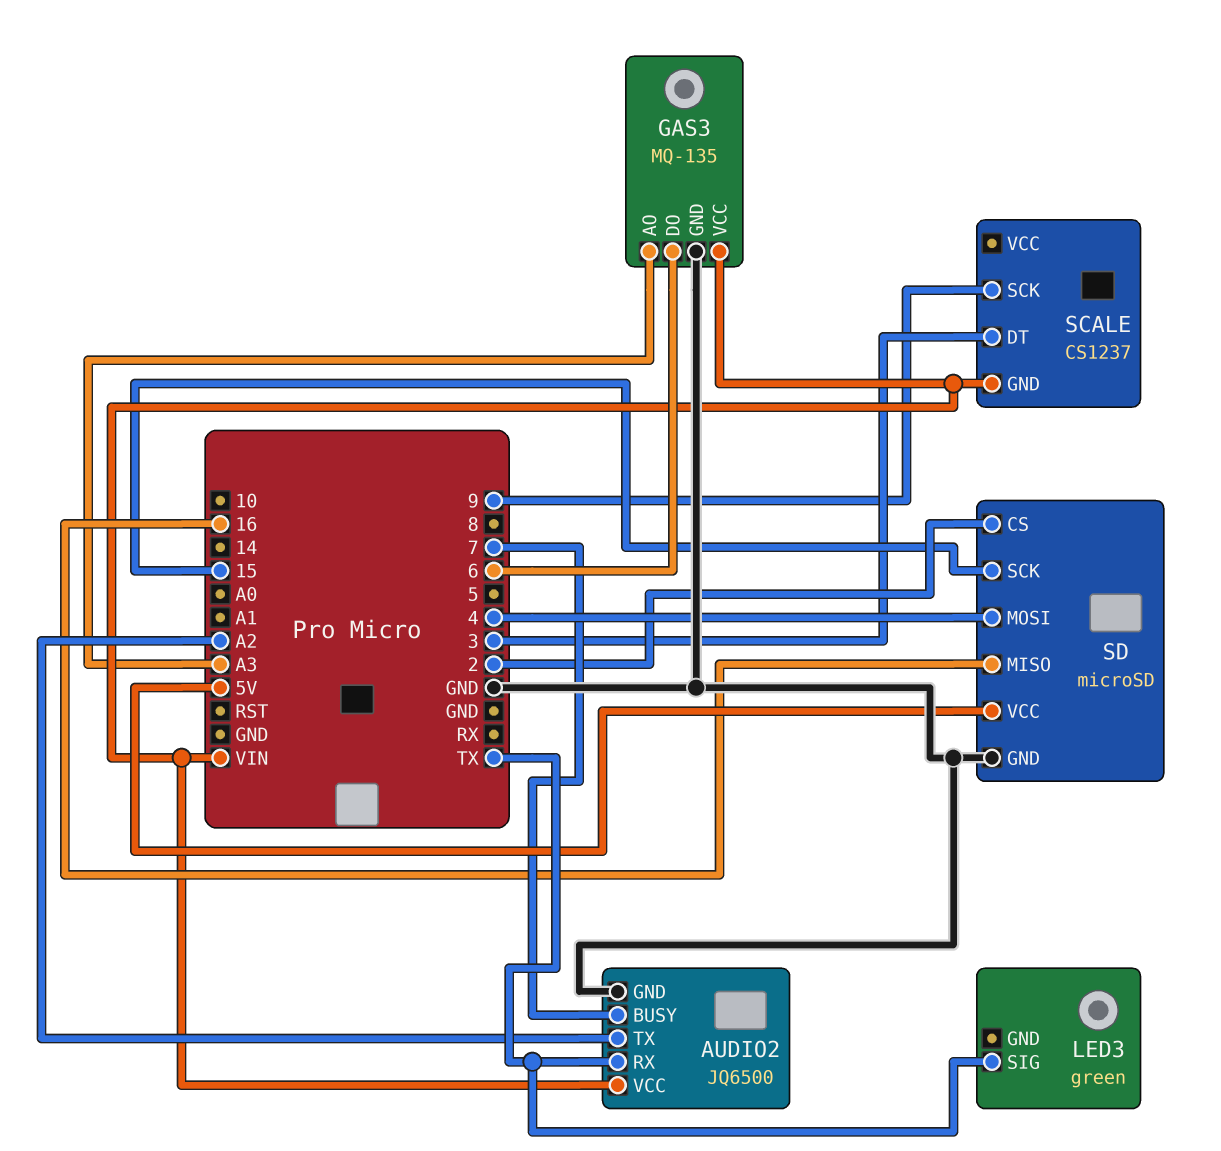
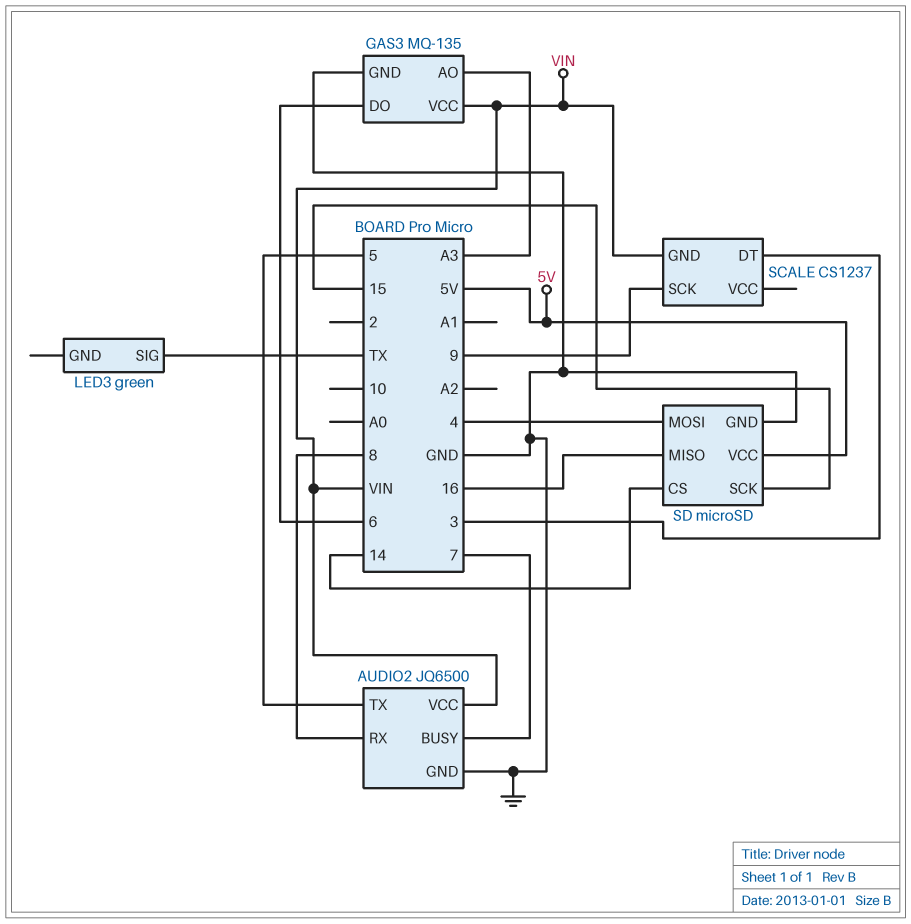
AUDIO2 pin RX: TX -> 8
AUDIO2 pin TX: A2 -> 5
SD pin CS: 2 -> 14

